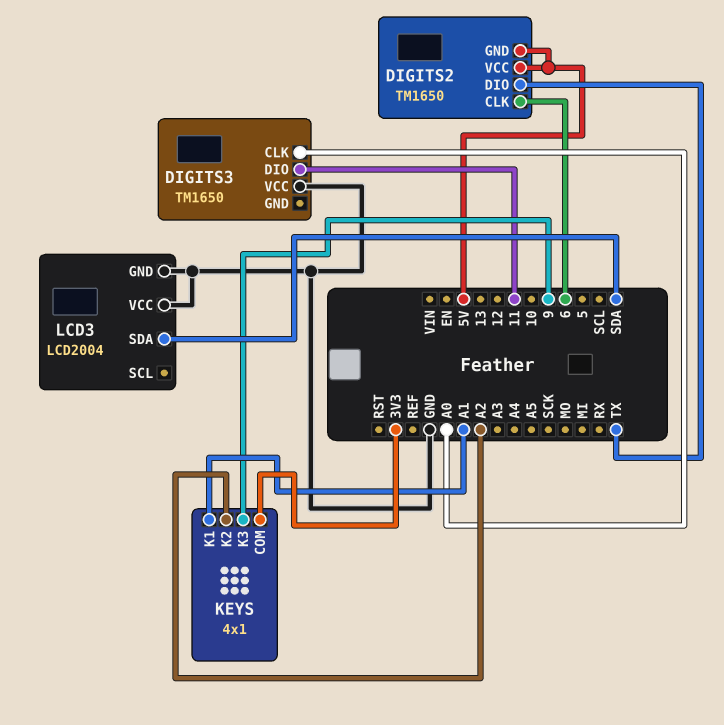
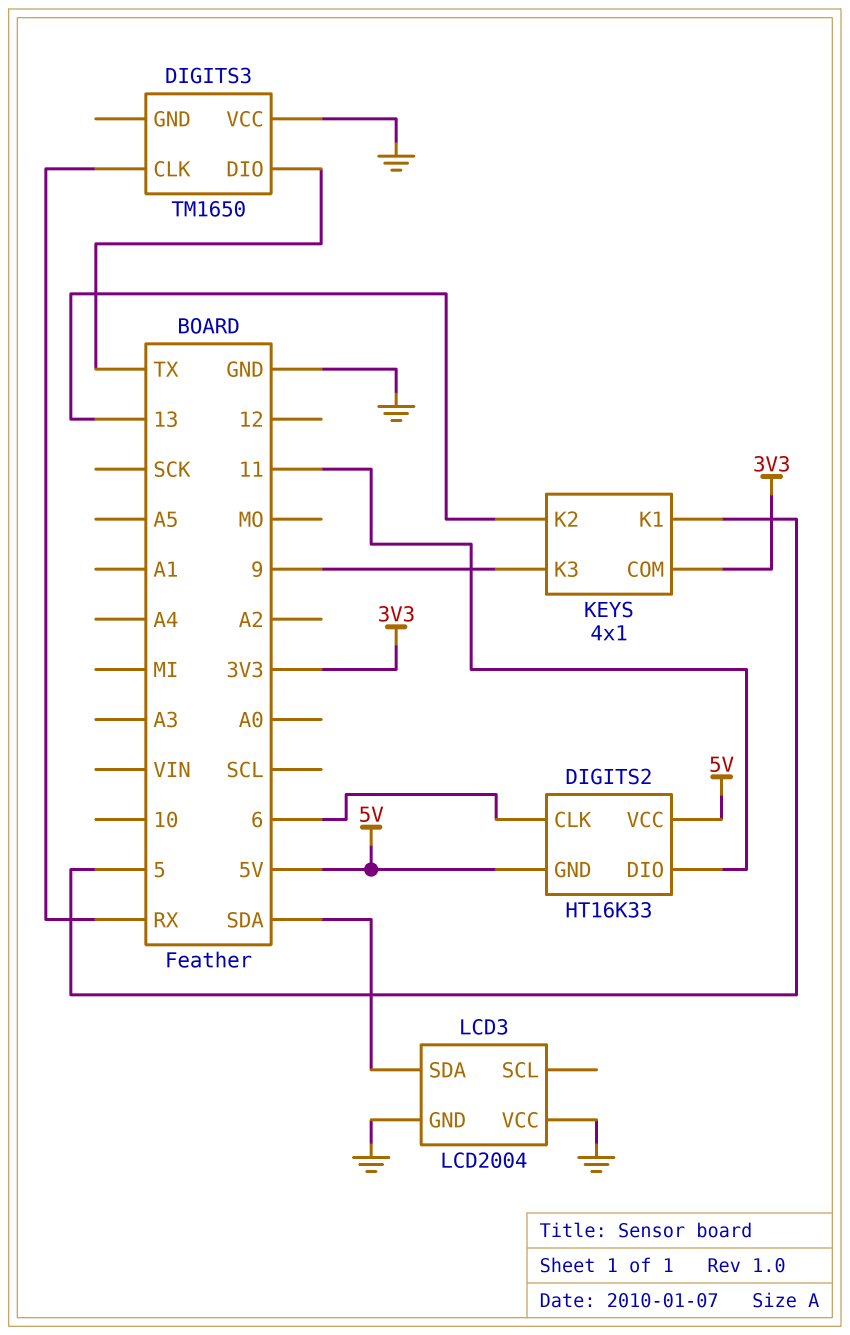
DIGITS2: TM1650 -> HT16K33
DIGITS2 pin DIO: TX -> 11
DIGITS3 pin CLK: A0 -> RX
DIGITS3 pin DIO: 11 -> TX
KEYS pin K1: A1 -> 5
KEYS pin K2: A2 -> 13

